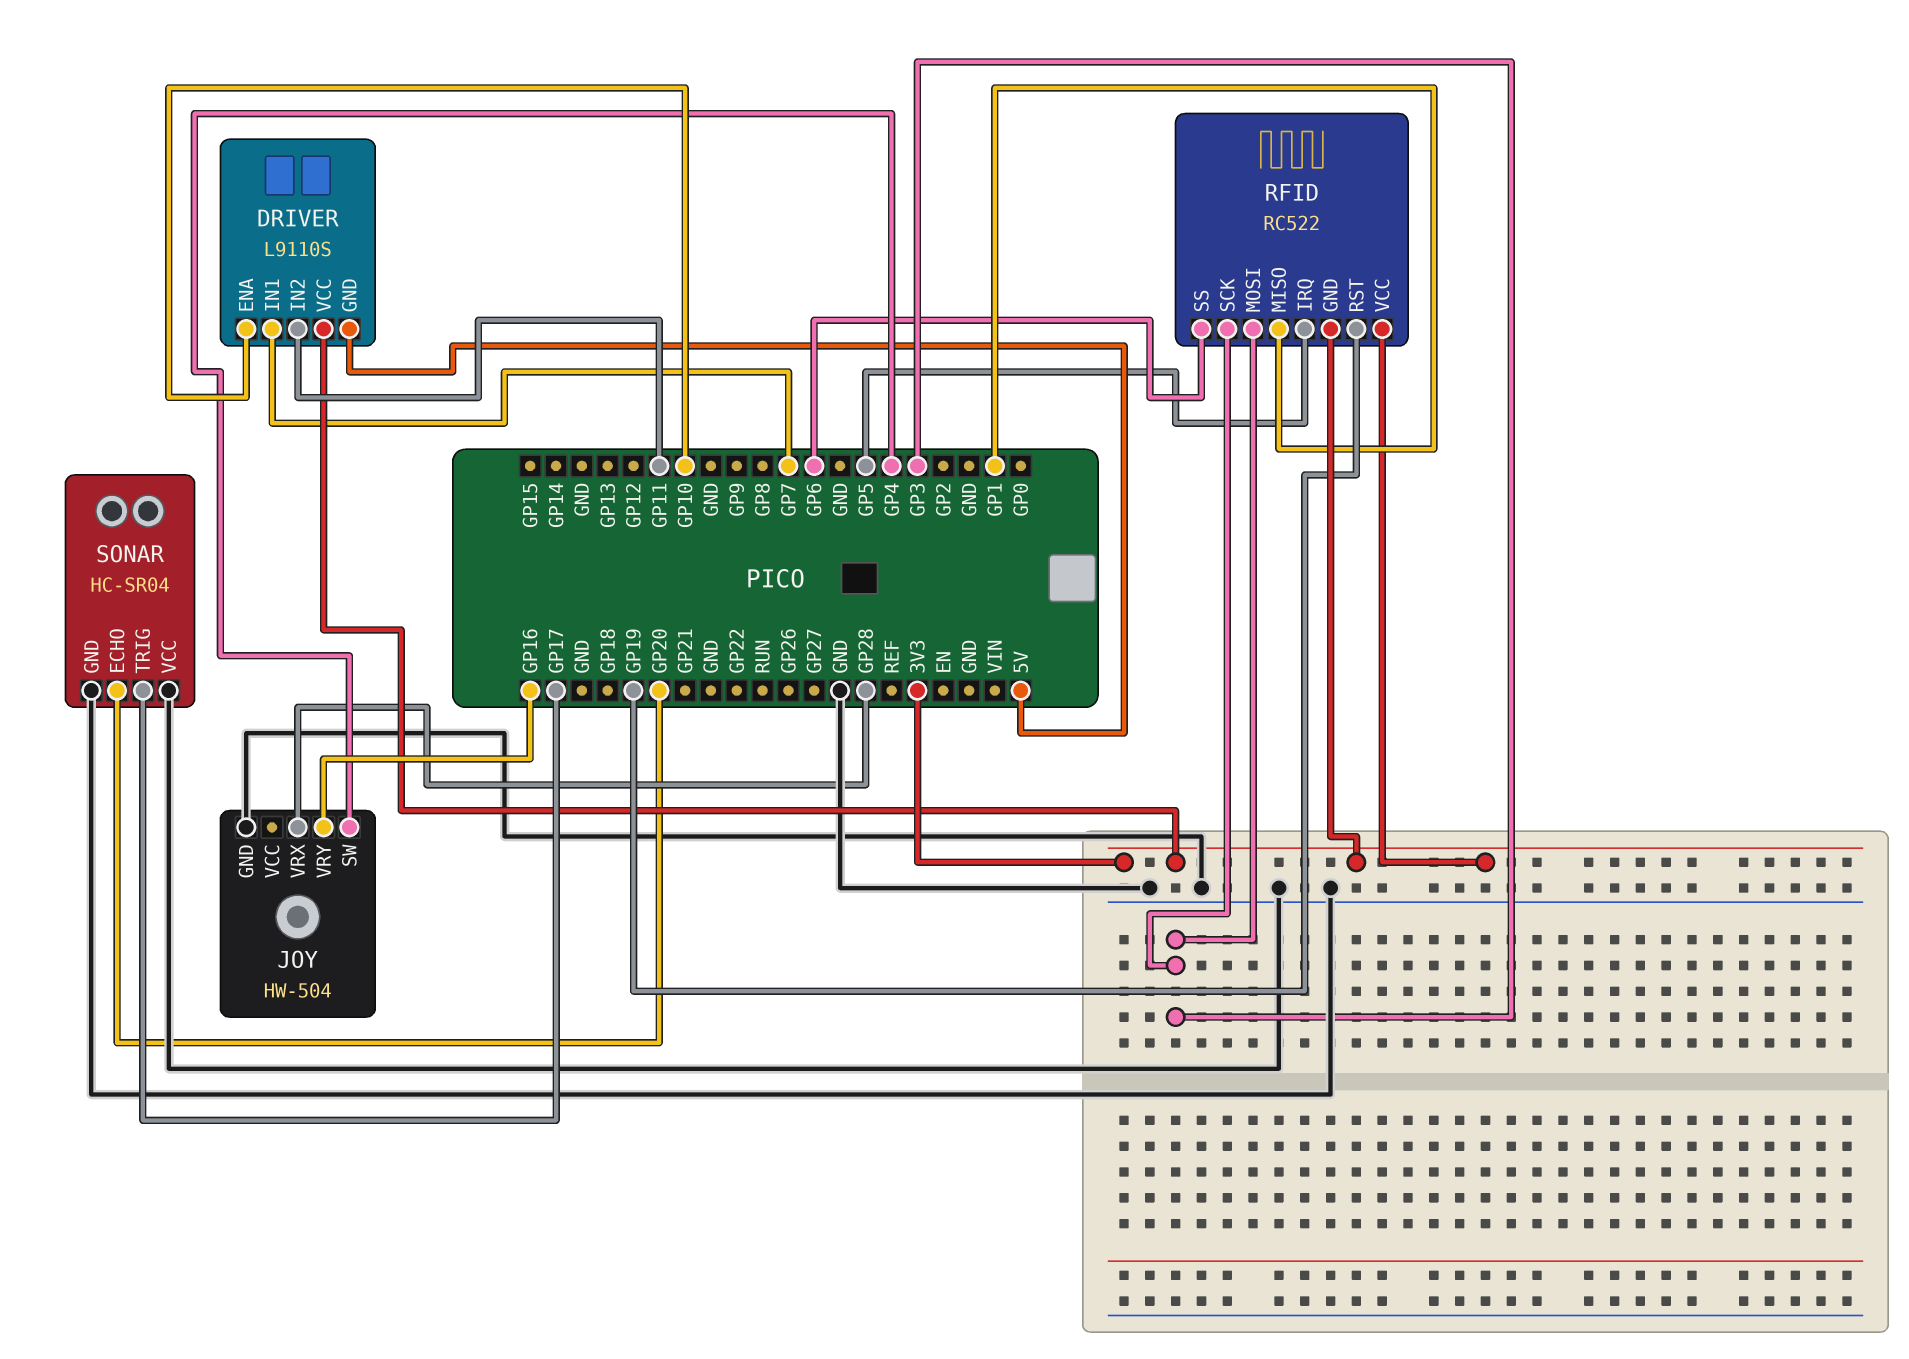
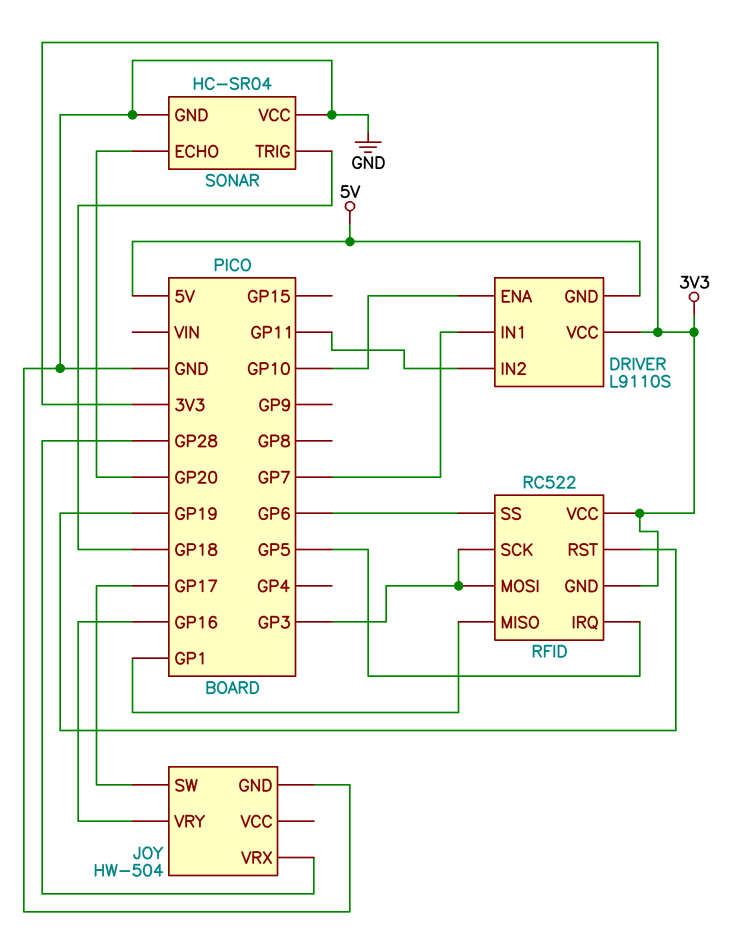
JOY pin SW: GP4 -> GP17
SONAR pin TRIG: GP17 -> GP18

